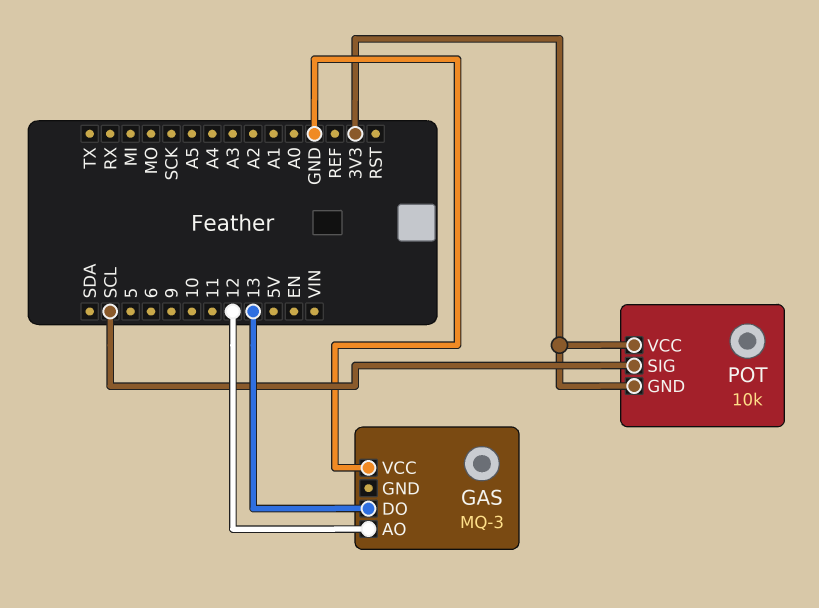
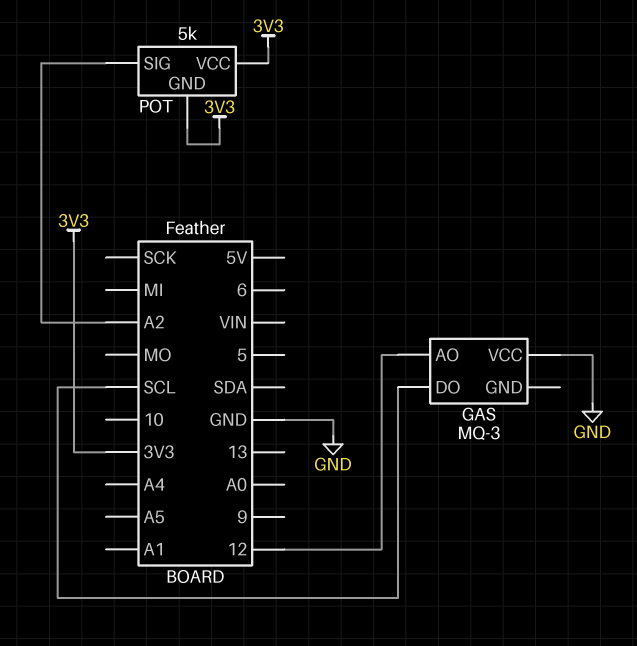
GAS pin DO: 13 -> SCL
POT: 10k -> 5k
POT pin SIG: SCL -> A2

